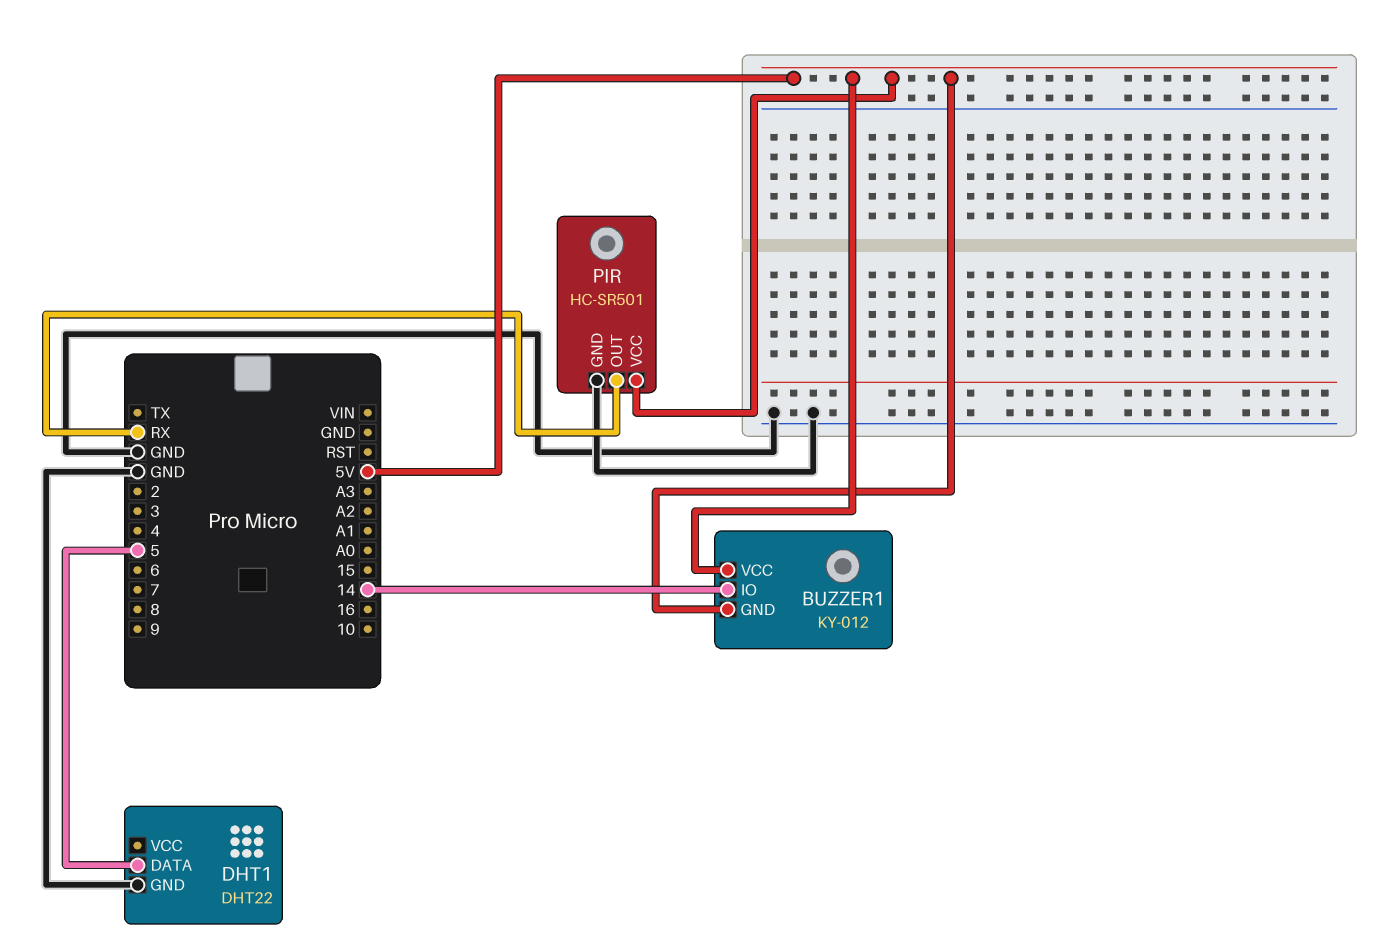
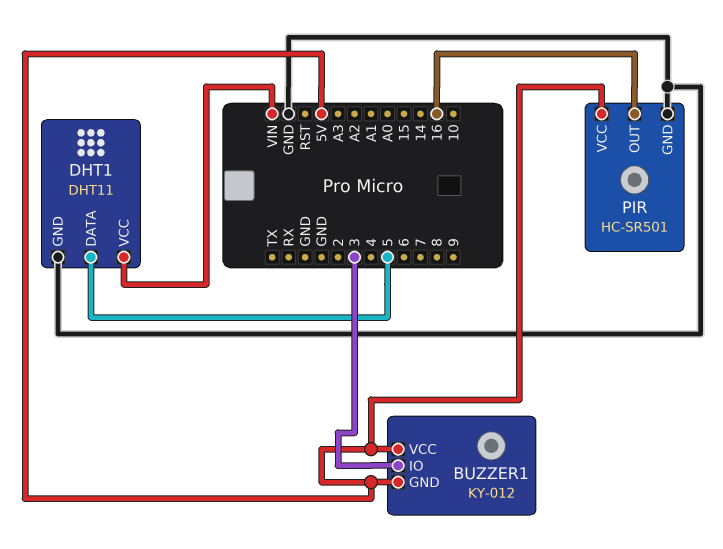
BUZZER1 pin IO: 14 -> 3
DHT1: DHT22 -> DHT11
DHT1 pin VCC: none -> VIN
PIR pin OUT: RX -> 16

